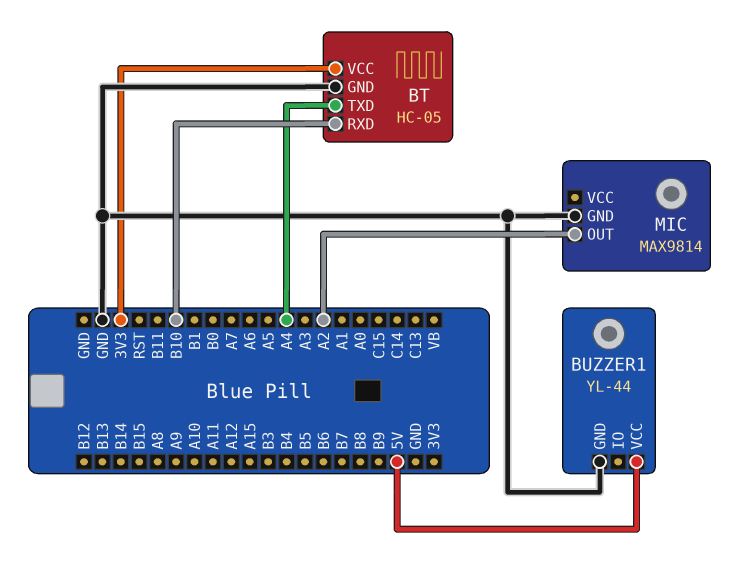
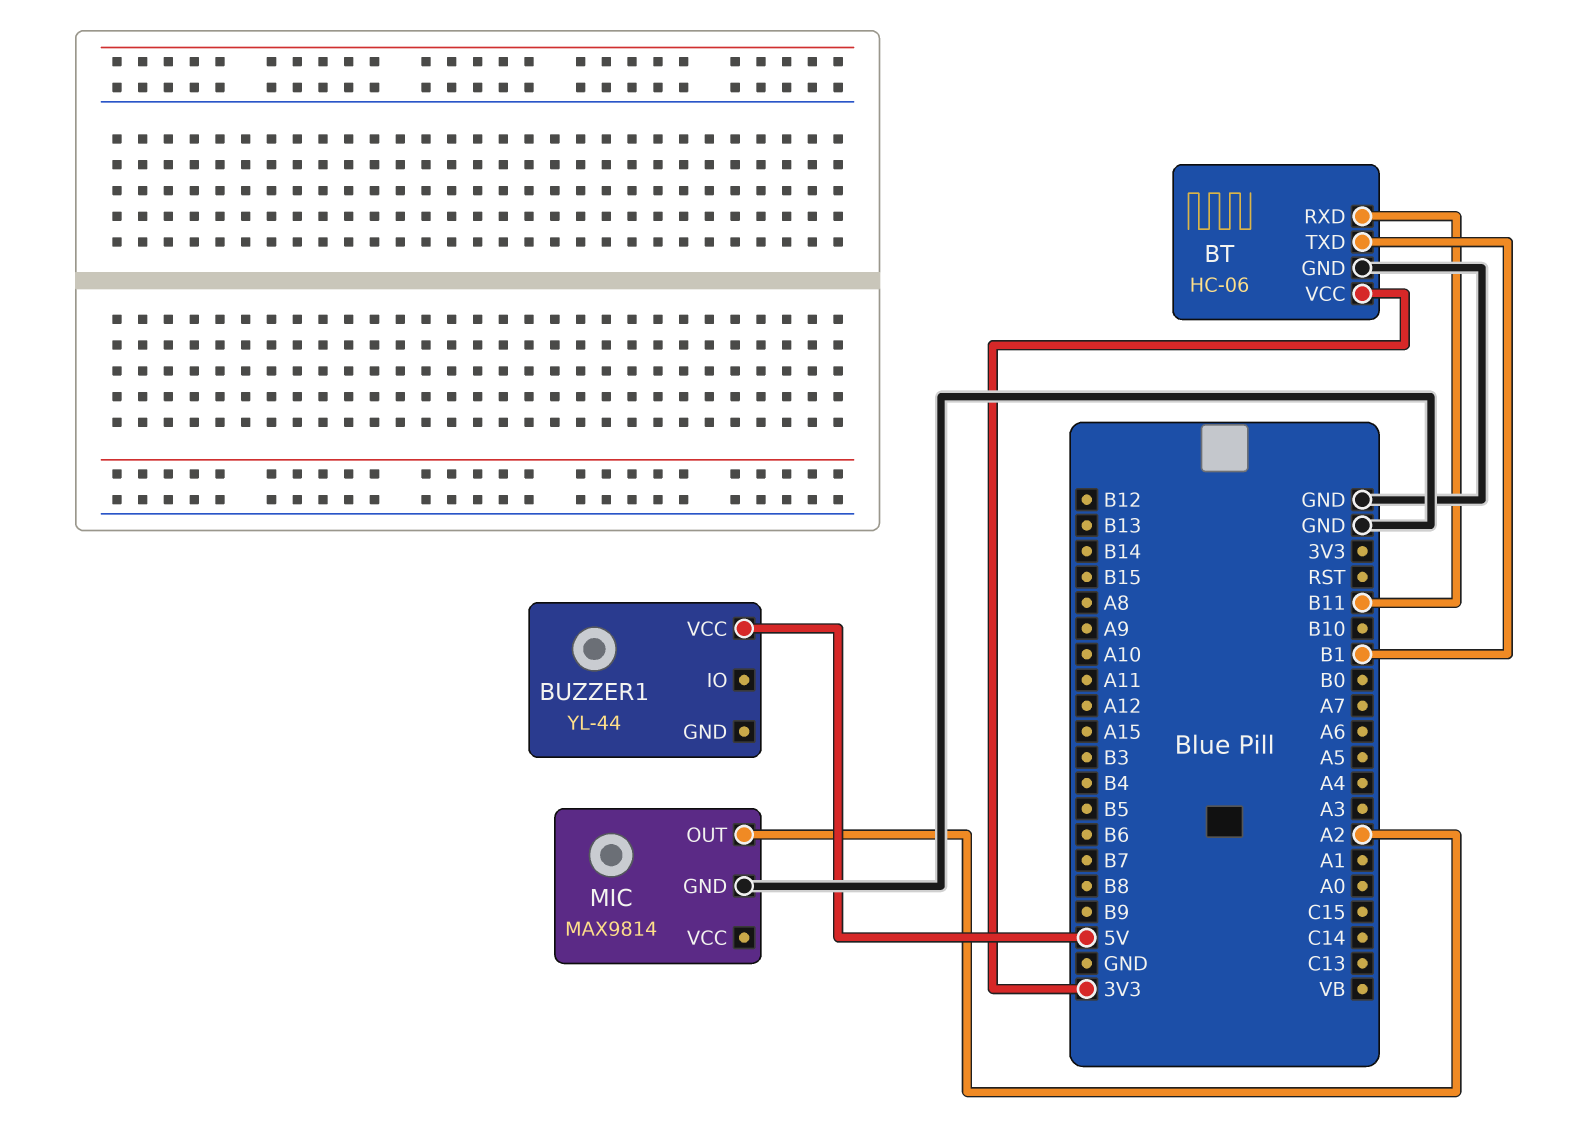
BT: HC-05 -> HC-06
BT pin RXD: B10 -> B11
BT pin TXD: A4 -> B1
BUZZER1 pin GND: GND -> none

